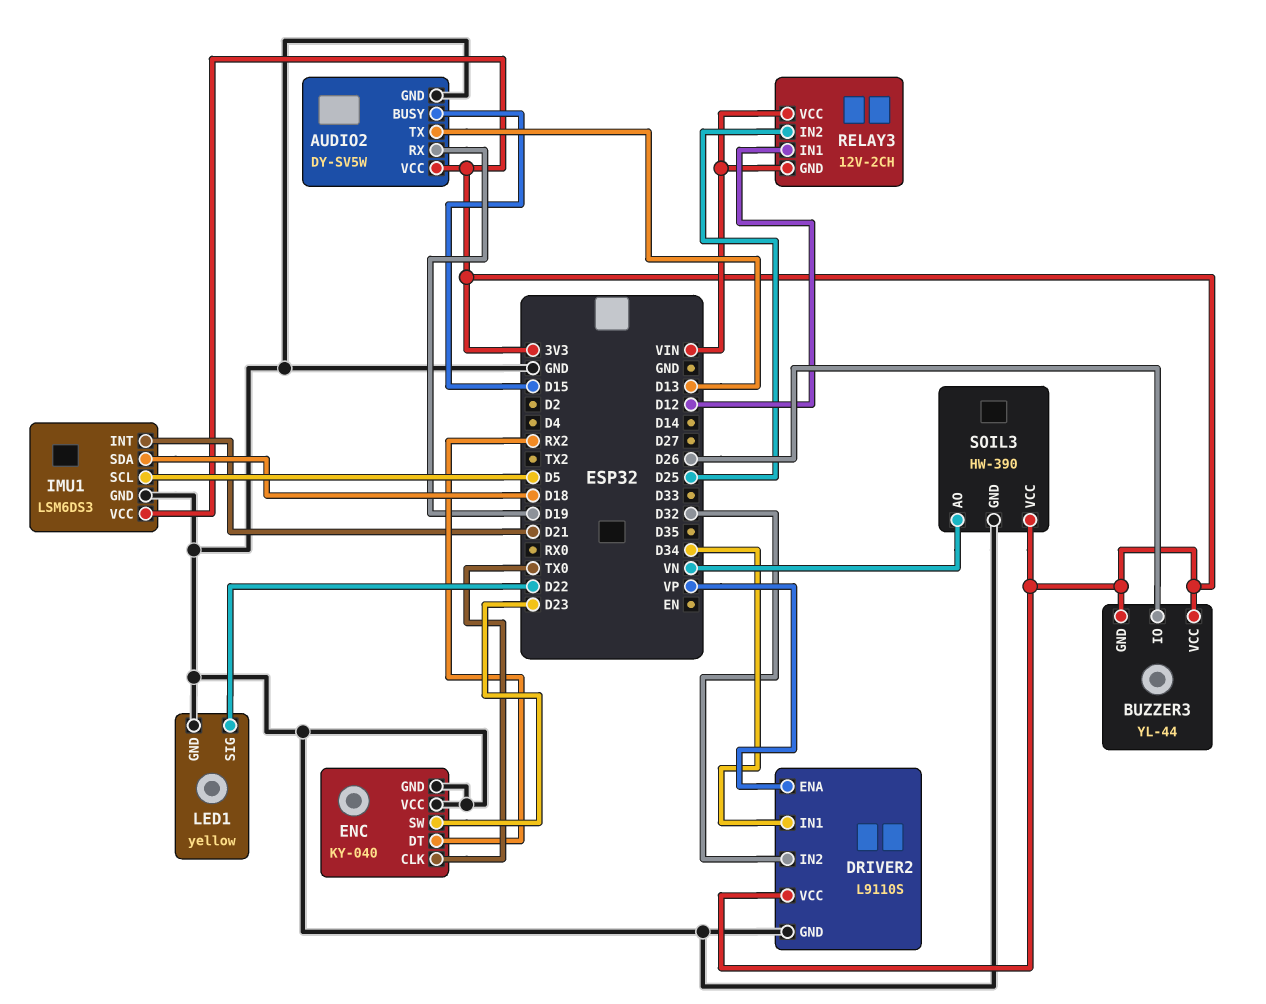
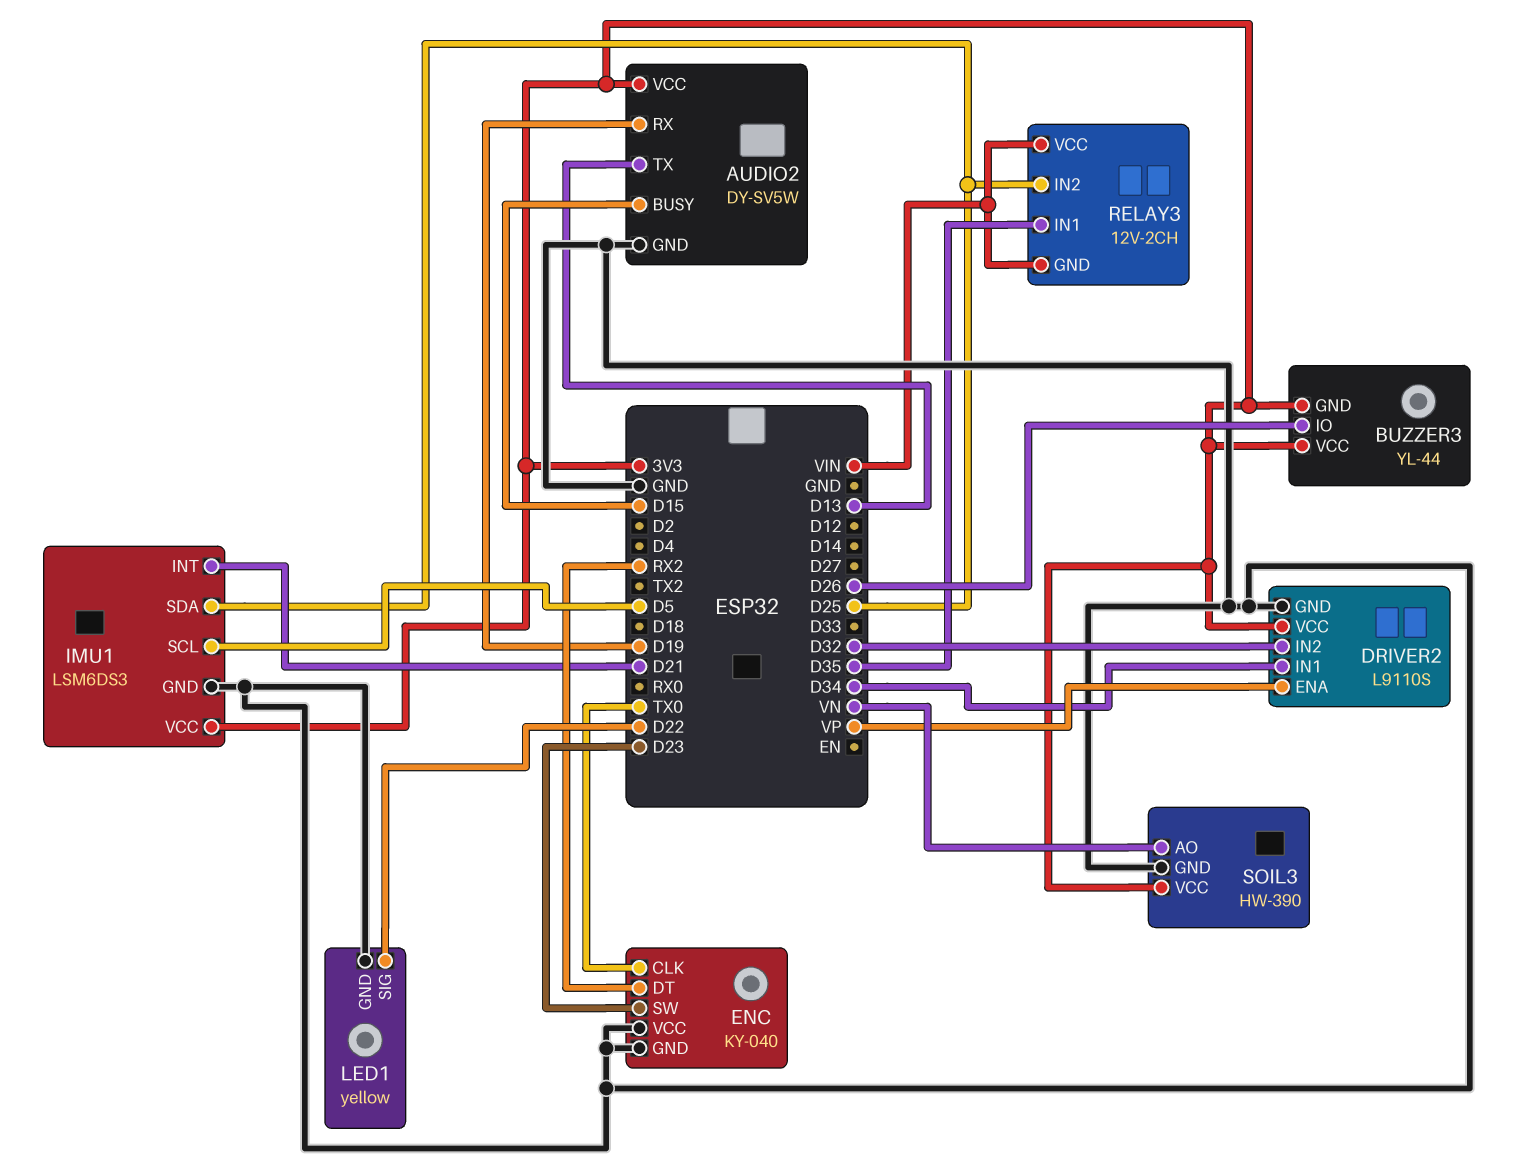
IMU1 pin SDA: D18 -> D25
RELAY3 pin IN1: D12 -> D35

